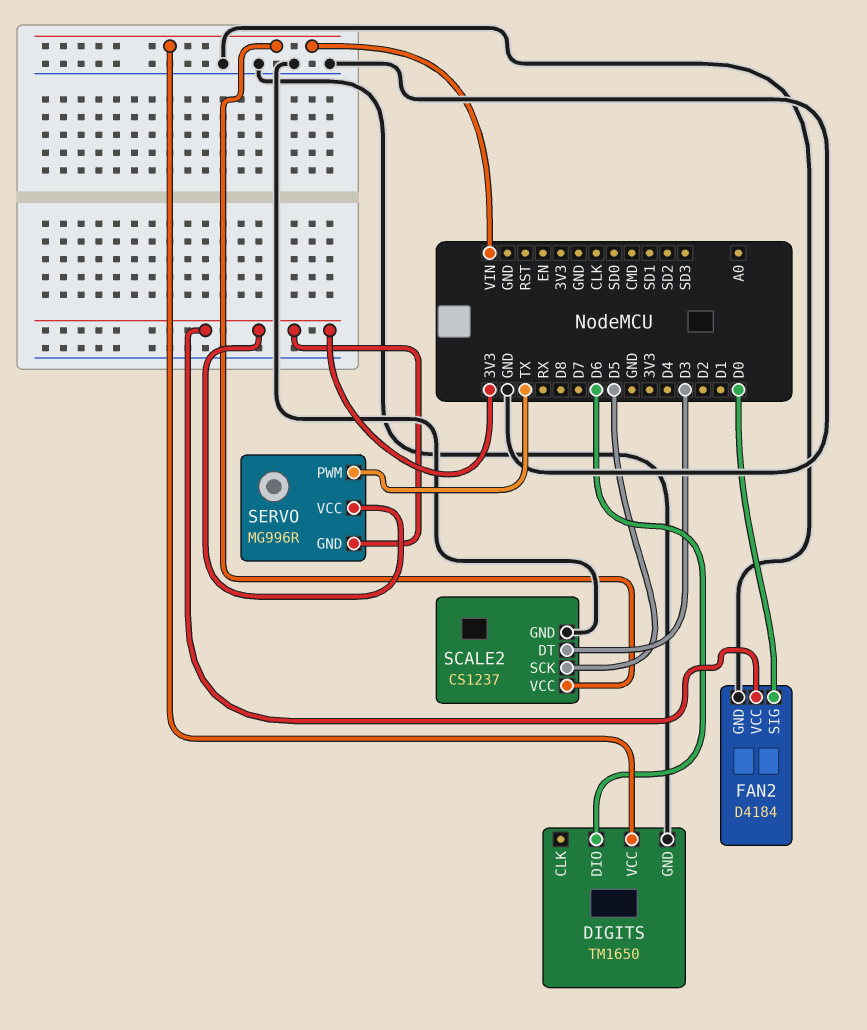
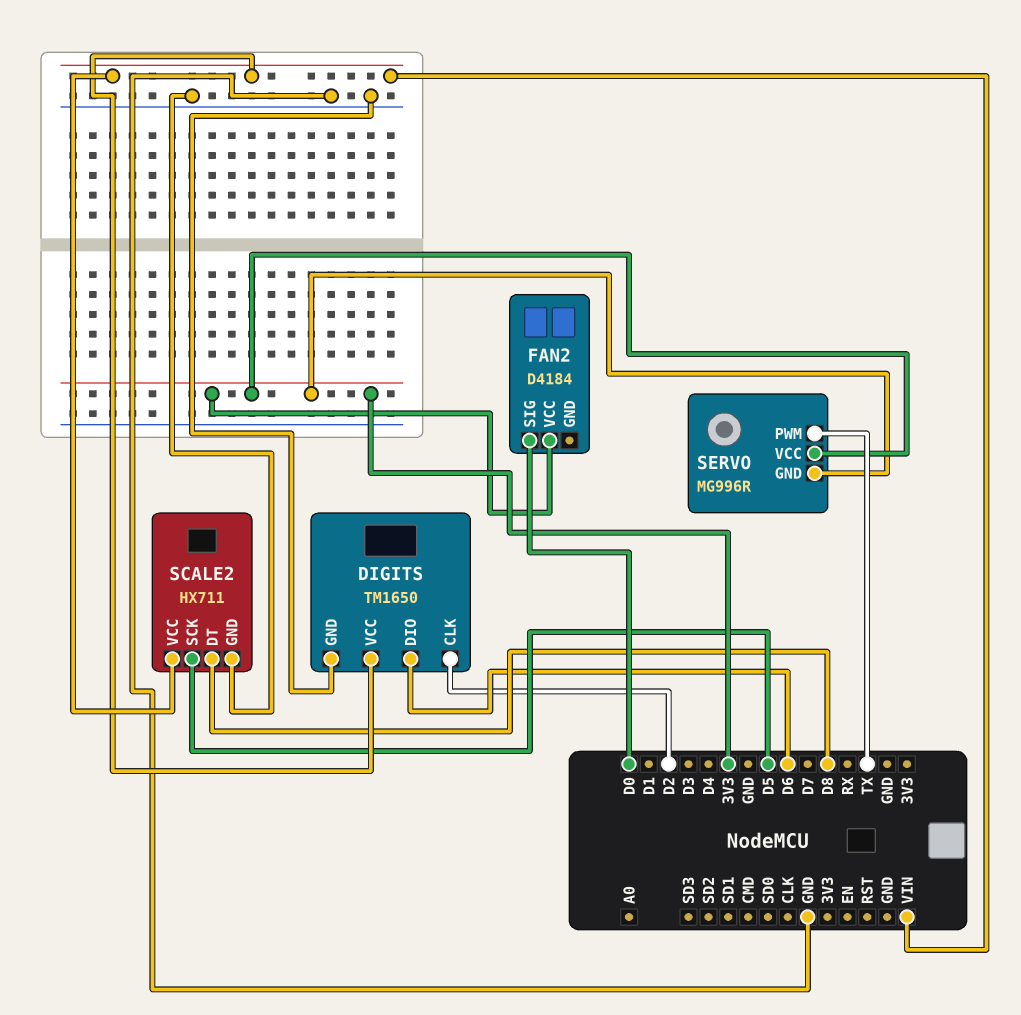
DIGITS pin CLK: none -> D2
FAN2 pin GND: GND -> none
SCALE2: CS1237 -> HX711
SCALE2 pin DT: D3 -> D8

